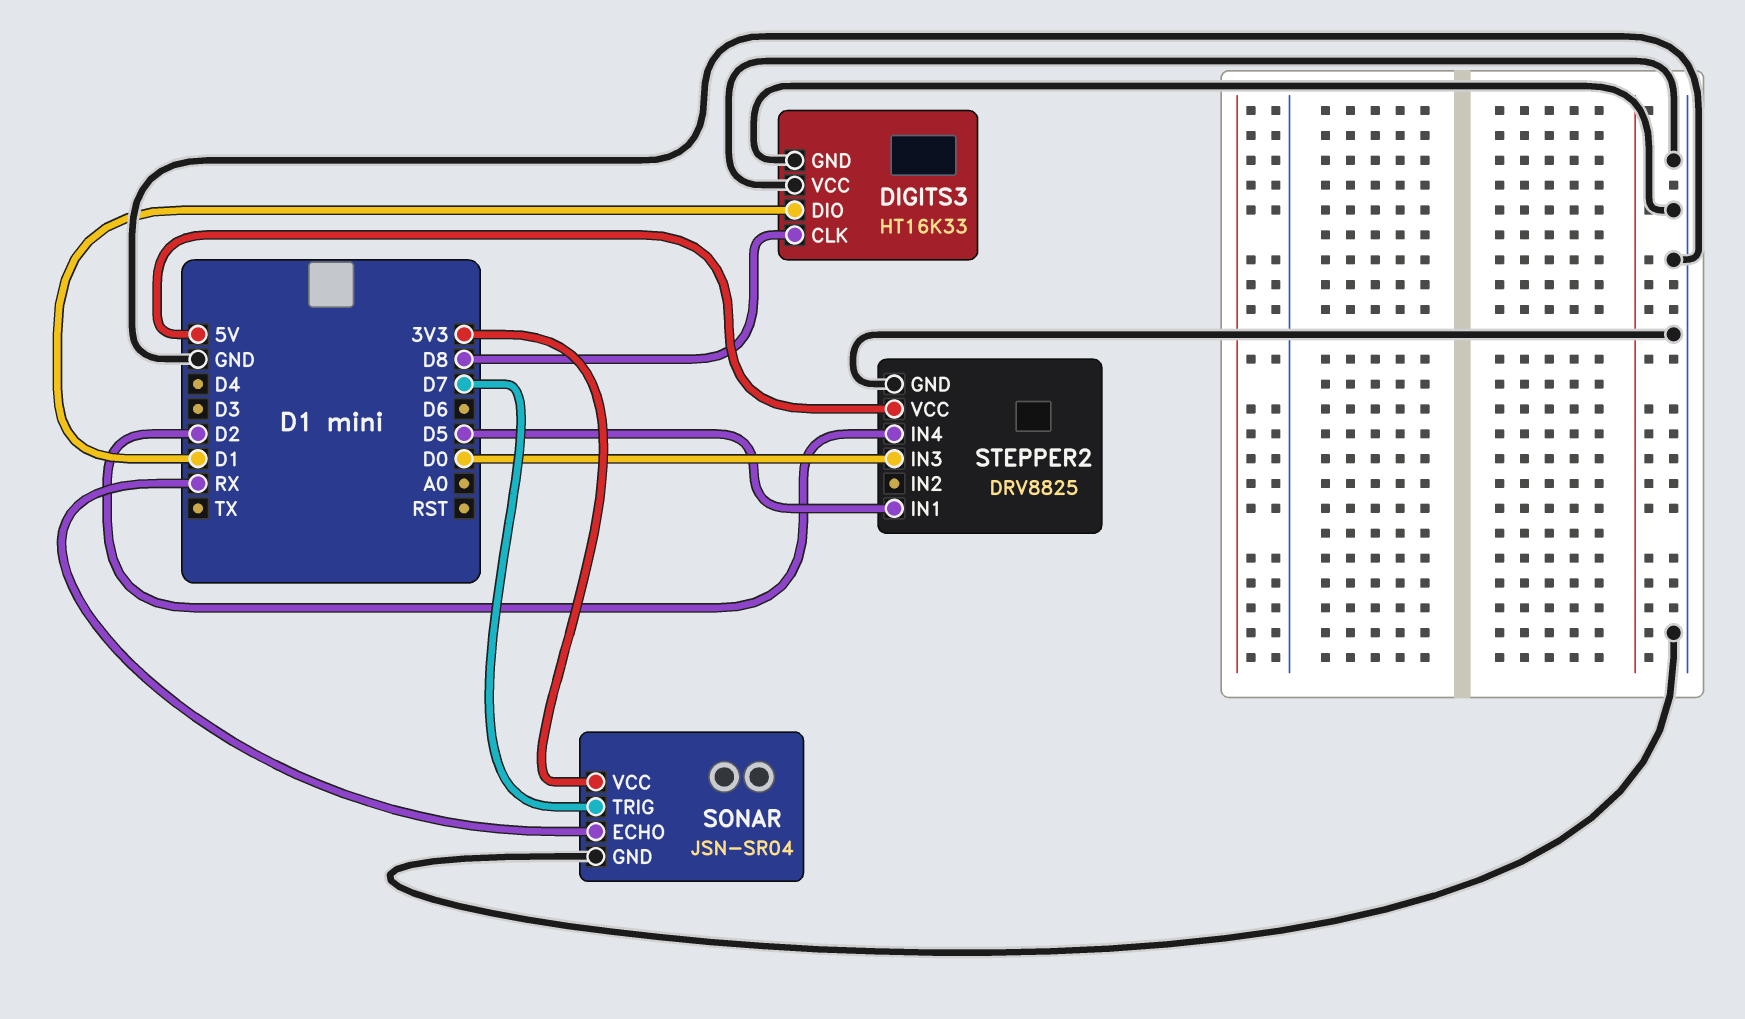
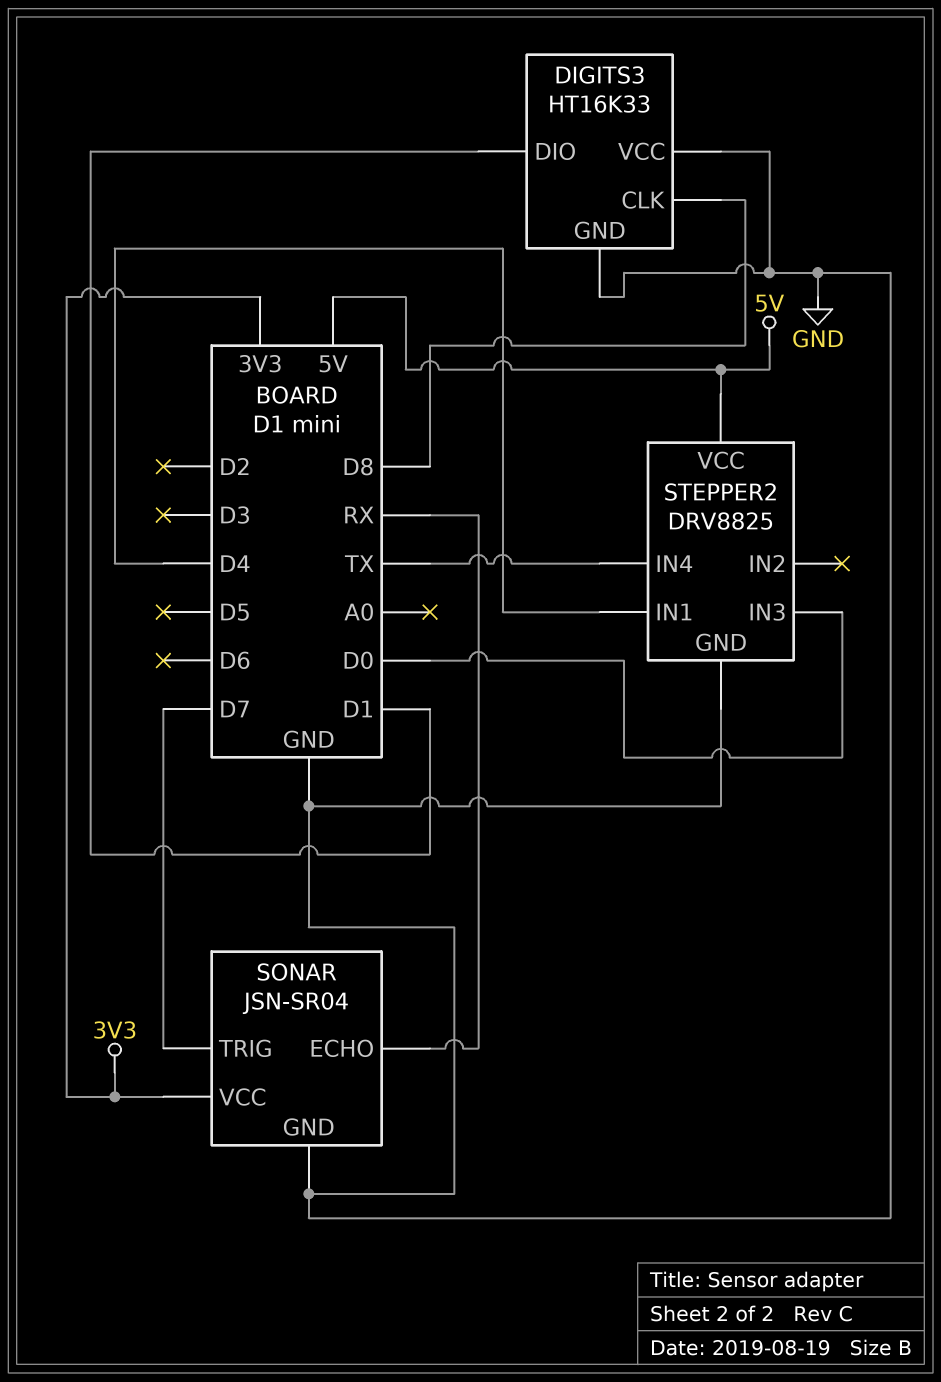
STEPPER2 pin IN1: D5 -> D4
STEPPER2 pin IN4: D2 -> TX

